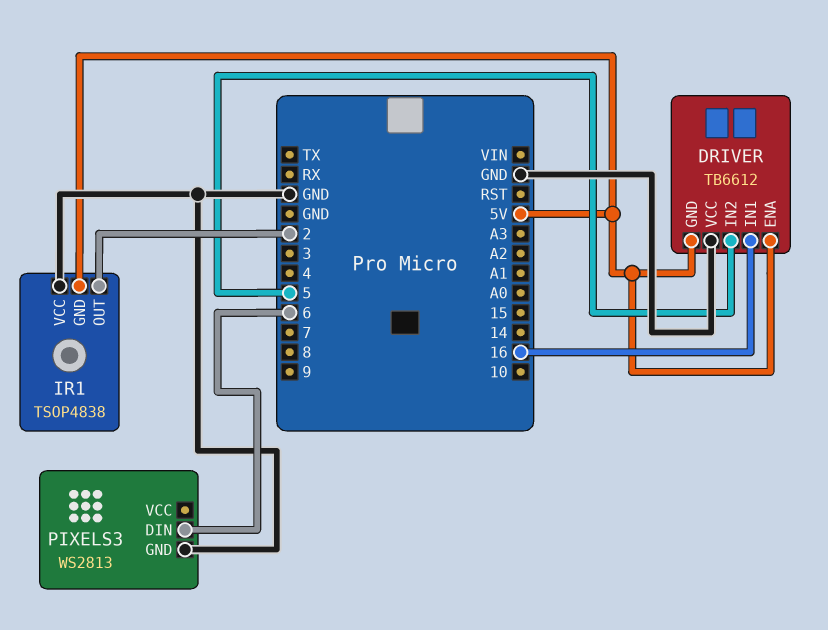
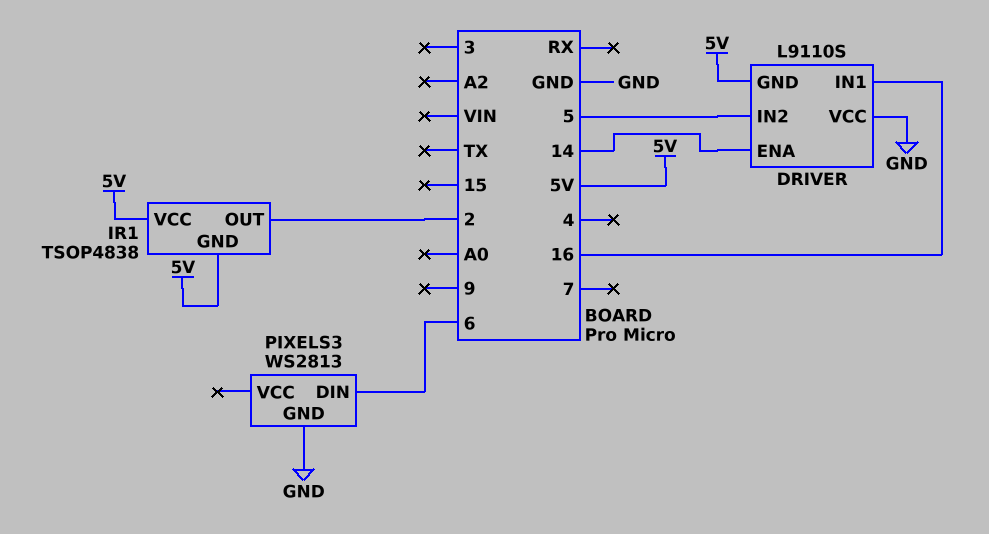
DRIVER: TB6612 -> L9110S
DRIVER pin ENA: 5V -> 14
IR1 pin VCC: GND -> 5V

